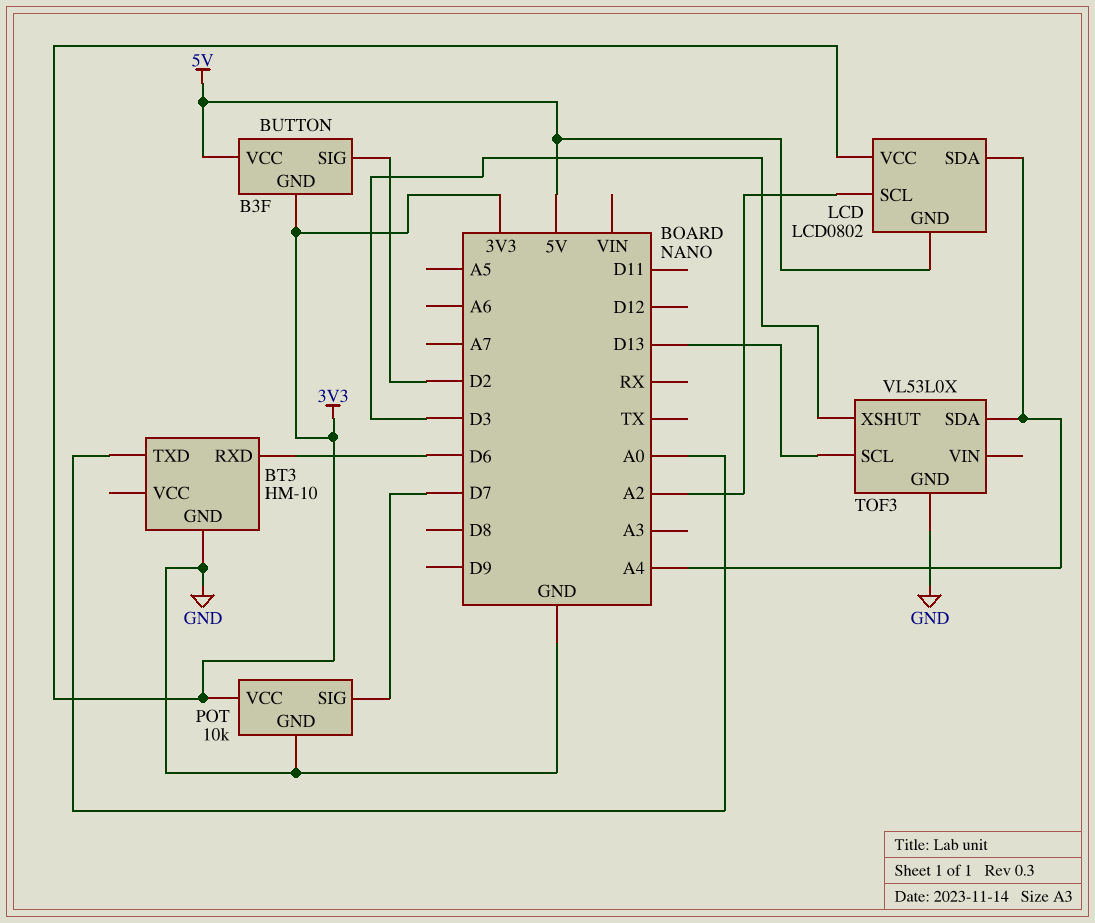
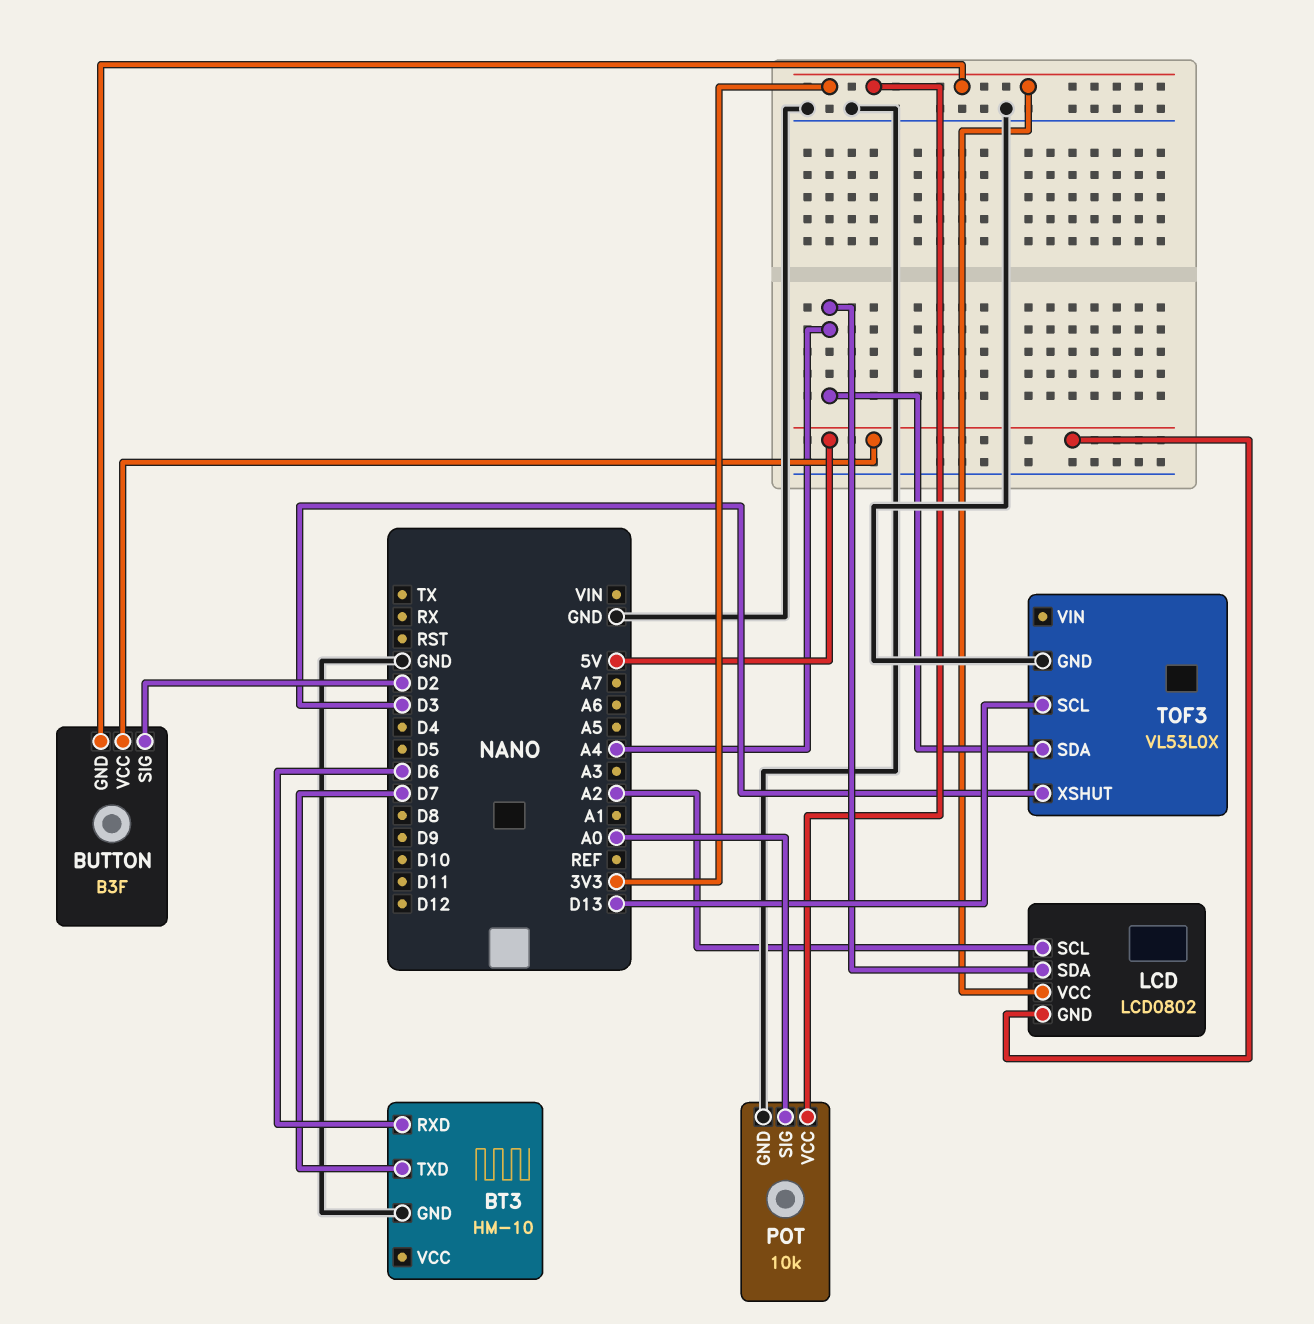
BT3 pin TXD: A0 -> D7
POT pin SIG: D7 -> A0

